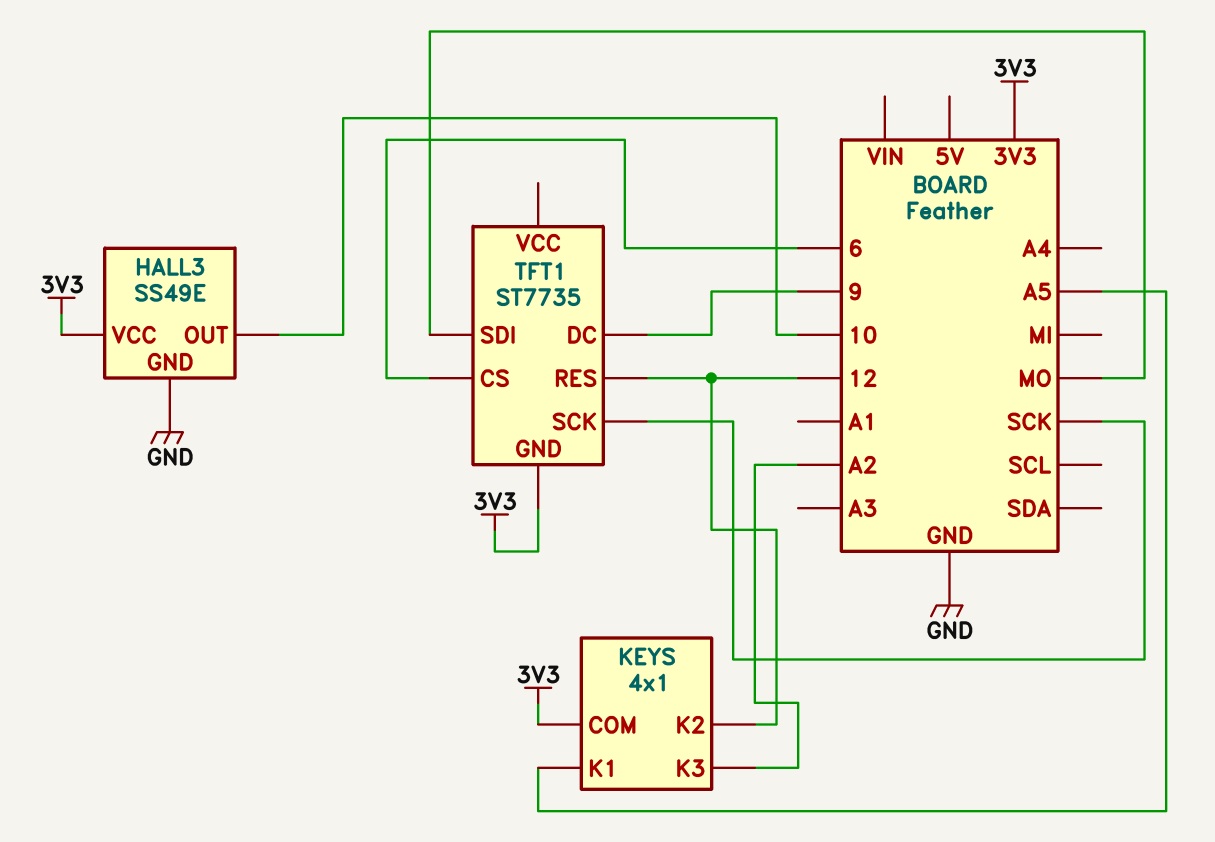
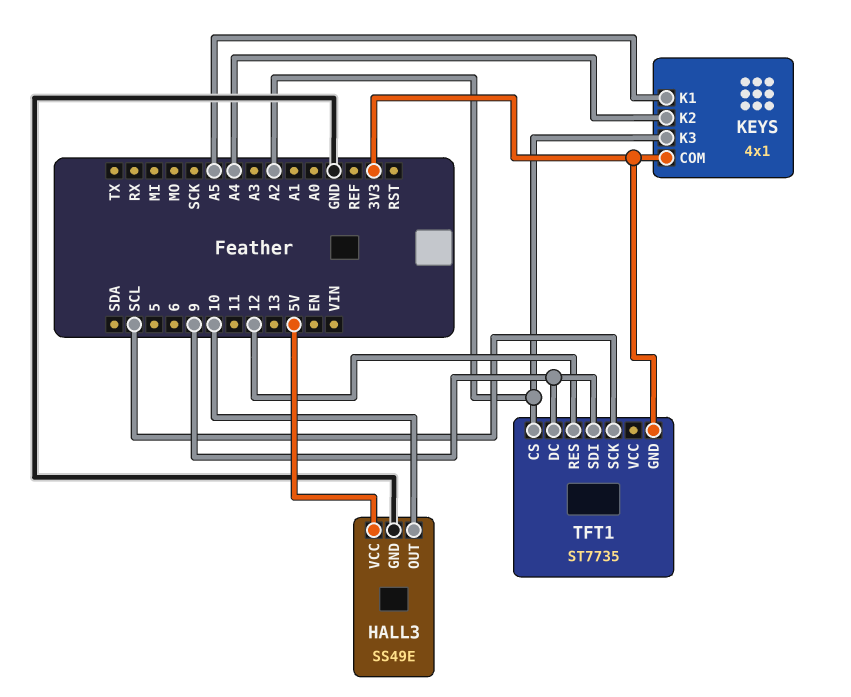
HALL3 pin VCC: 3V3 -> 5V
KEYS pin K2: 12 -> A4
TFT1 pin CS: 6 -> A2
TFT1 pin SCK: SCK -> SCL
TFT1 pin SDI: MO -> 9

